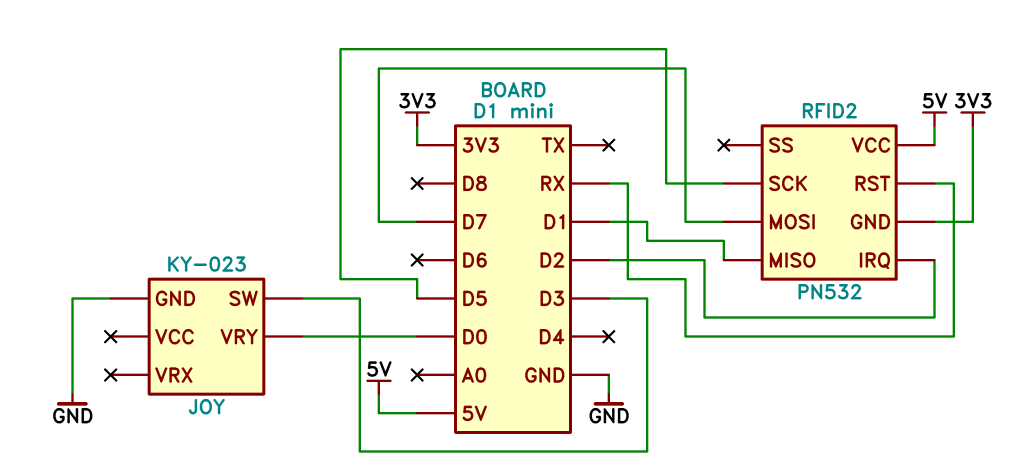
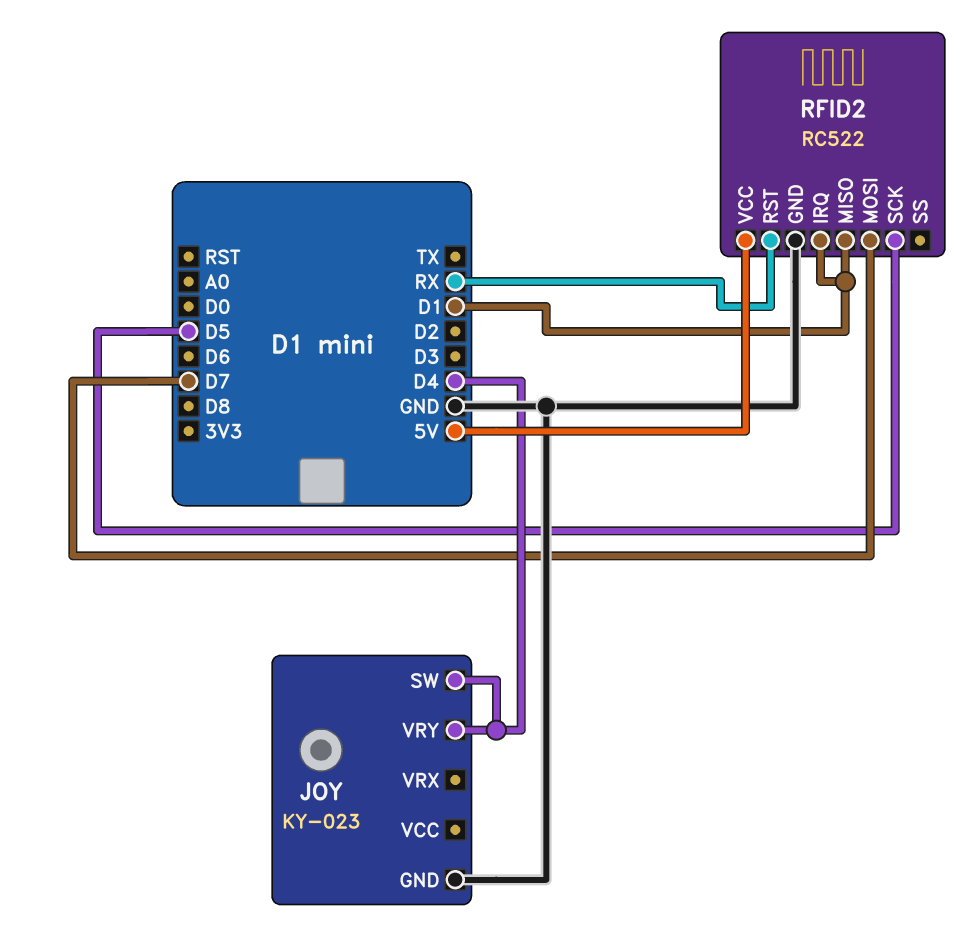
JOY pin SW: D3 -> D4
JOY pin VRY: D0 -> D4
RFID2: PN532 -> RC522
RFID2 pin GND: 3V3 -> GND
RFID2 pin IRQ: D2 -> D1

